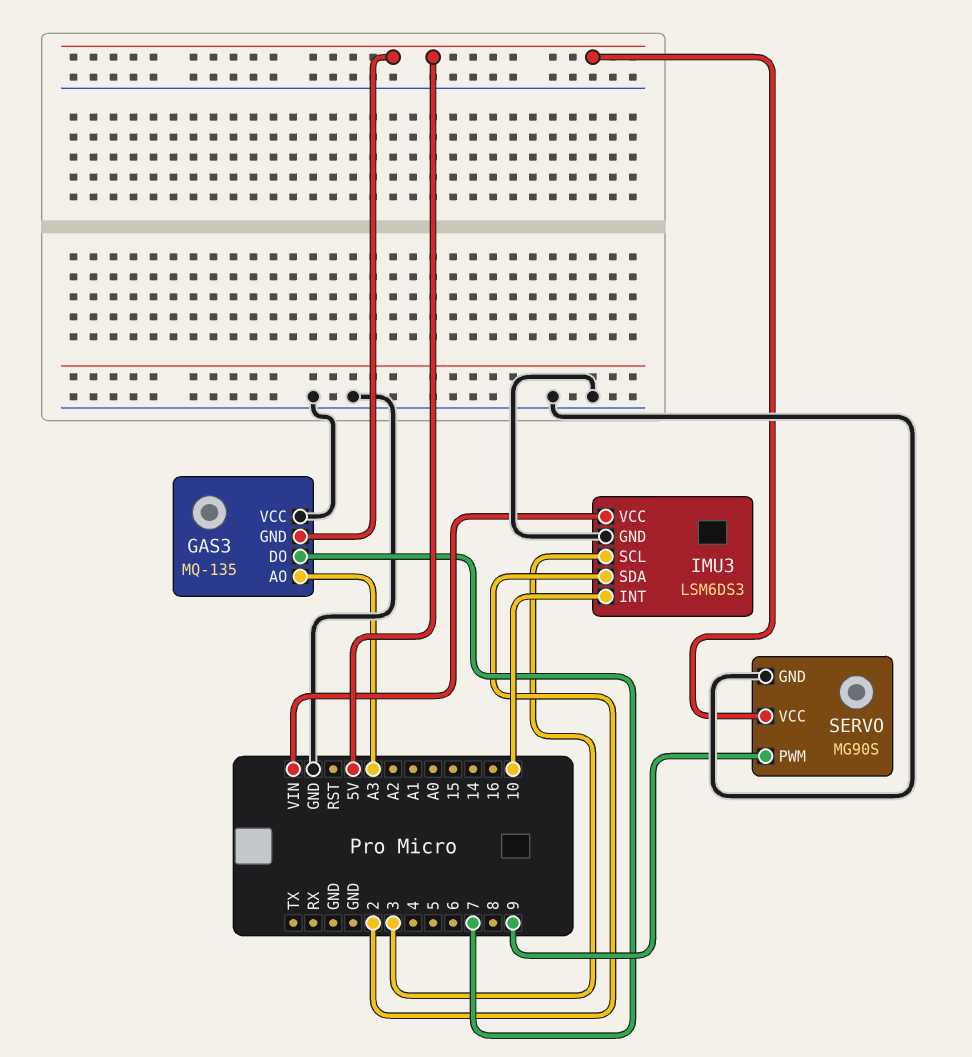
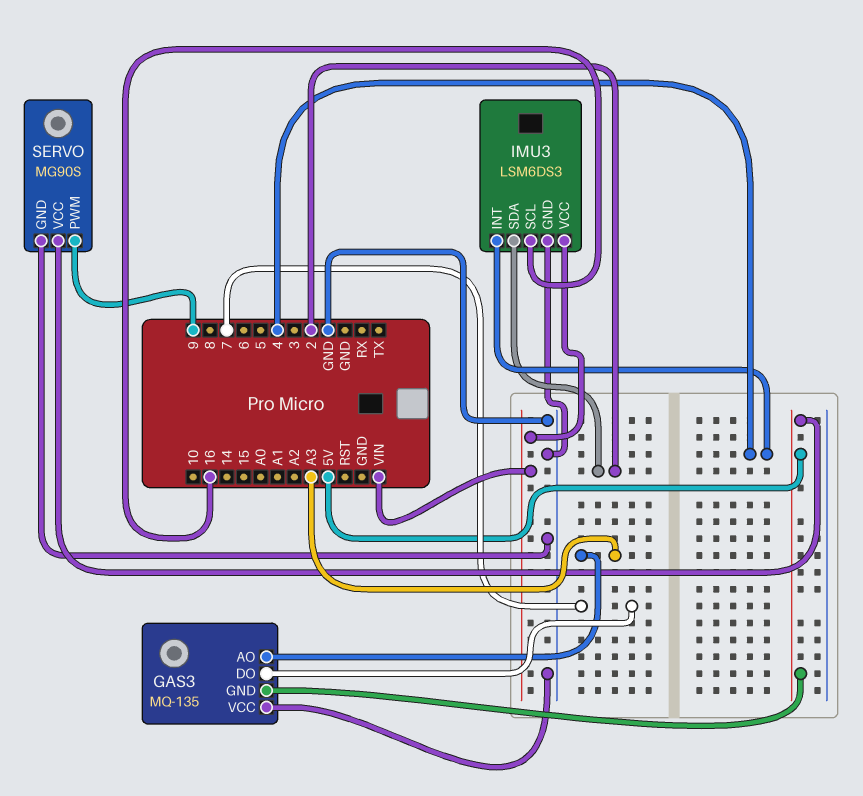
IMU3 pin INT: 10 -> 4
IMU3 pin SCL: 3 -> 16

